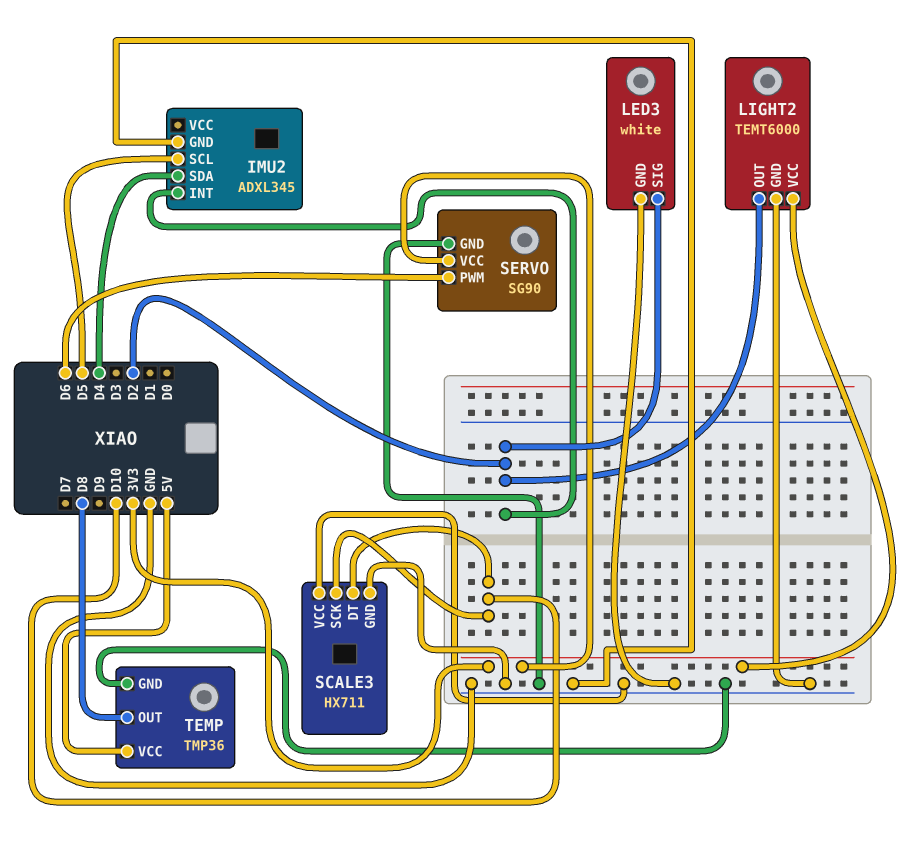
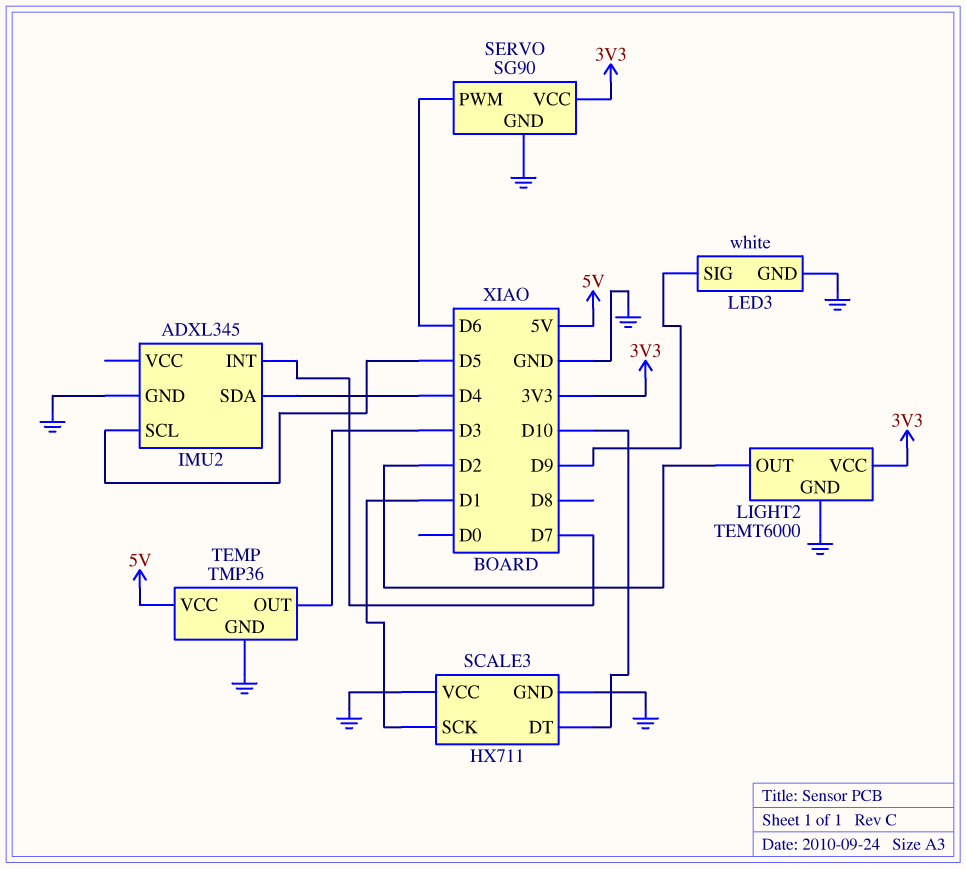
IMU2 pin INT: D2 -> D7
LED3 pin SIG: D2 -> D9
SCALE3 pin SCK: D10 -> D1
TEMP pin OUT: D8 -> D3

